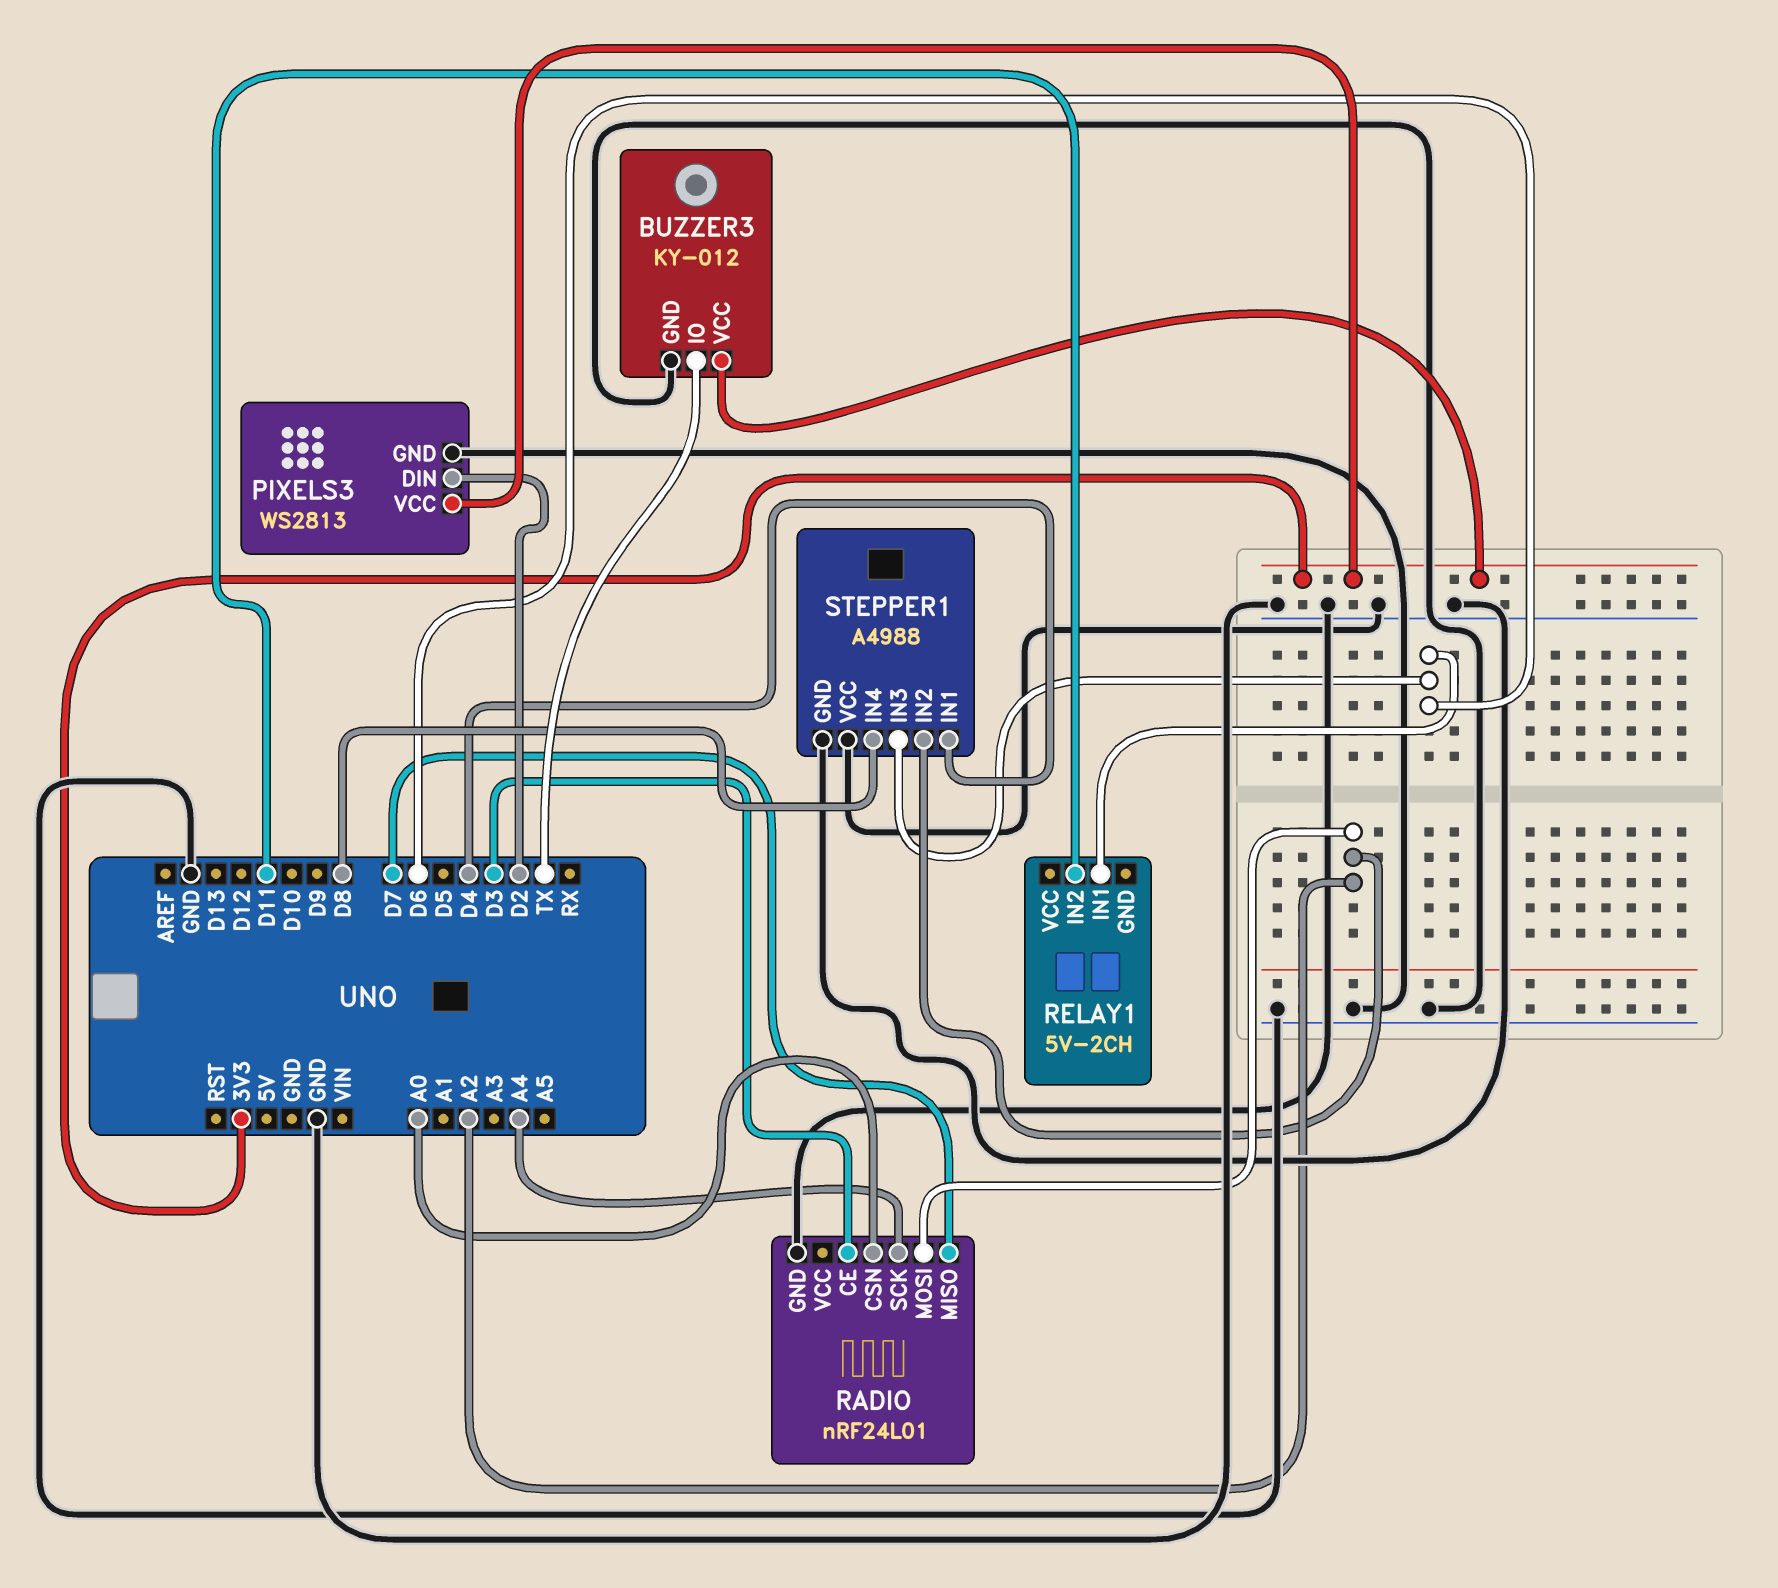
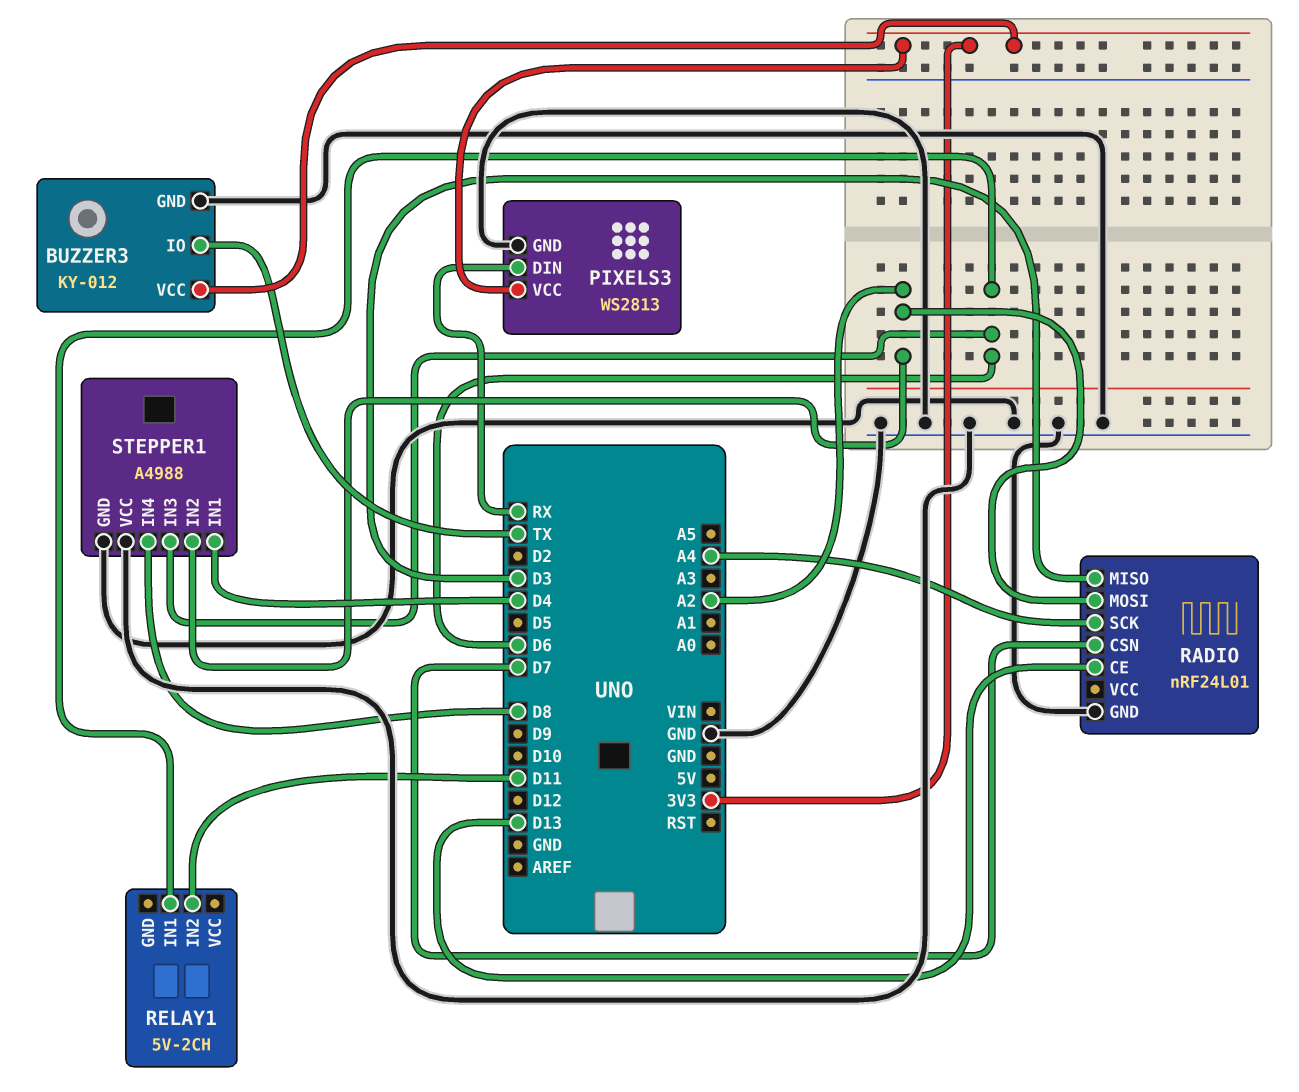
PIXELS3 pin DIN: D2 -> RX
RADIO pin CE: D3 -> D13
RADIO pin CSN: A0 -> D7
RADIO pin MISO: D7 -> D3

